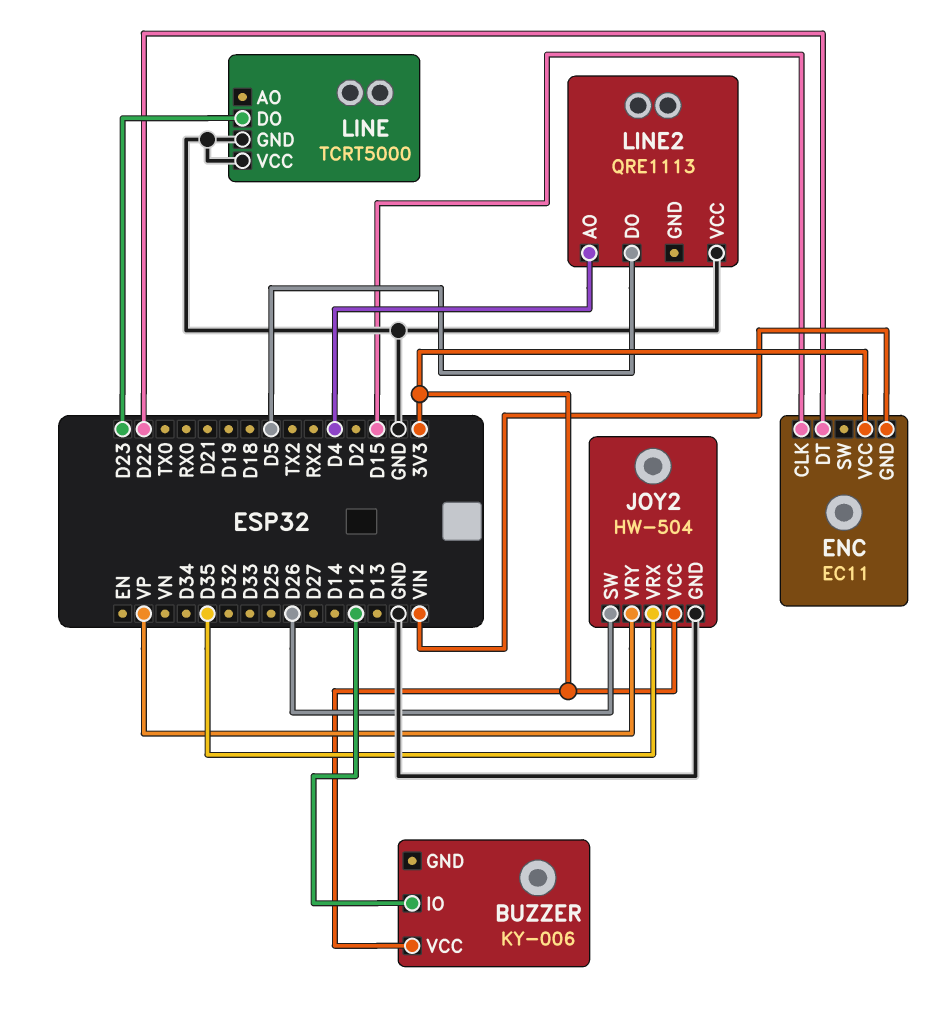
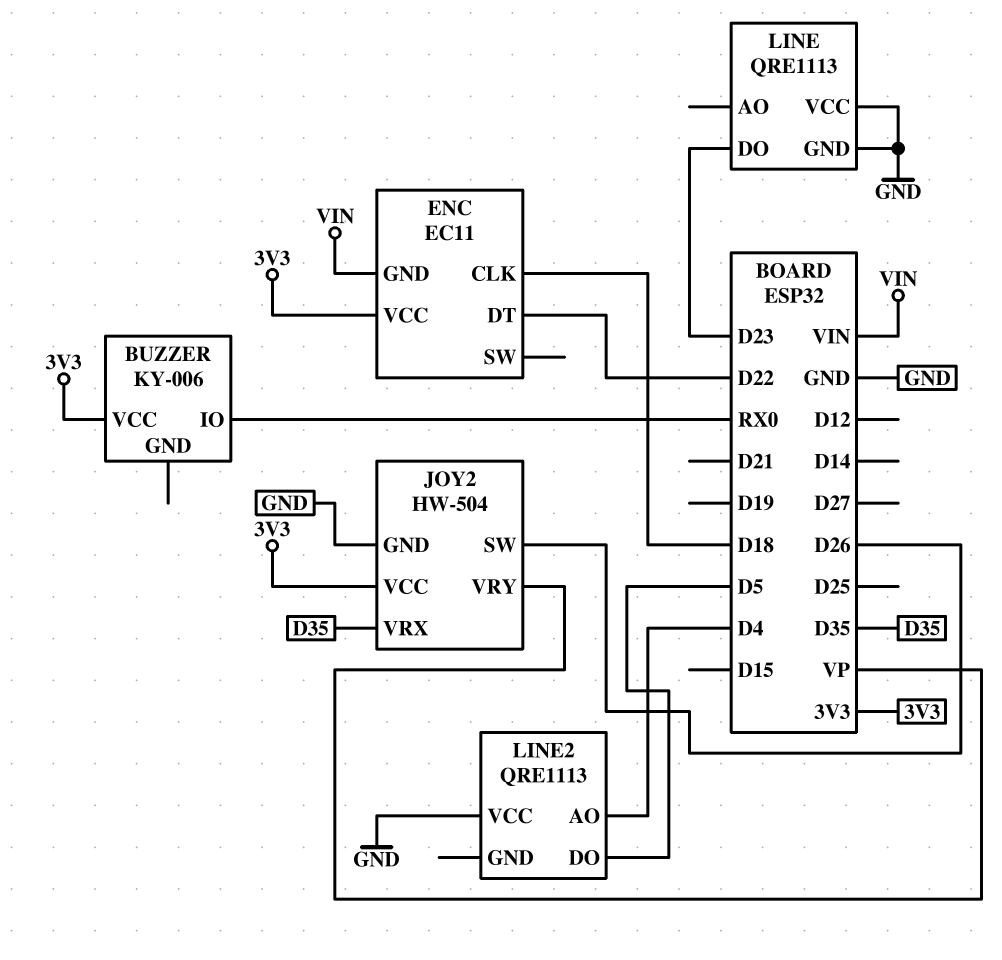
BUZZER pin IO: D12 -> RX0
ENC pin CLK: D15 -> D18
LINE: TCRT5000 -> QRE1113

